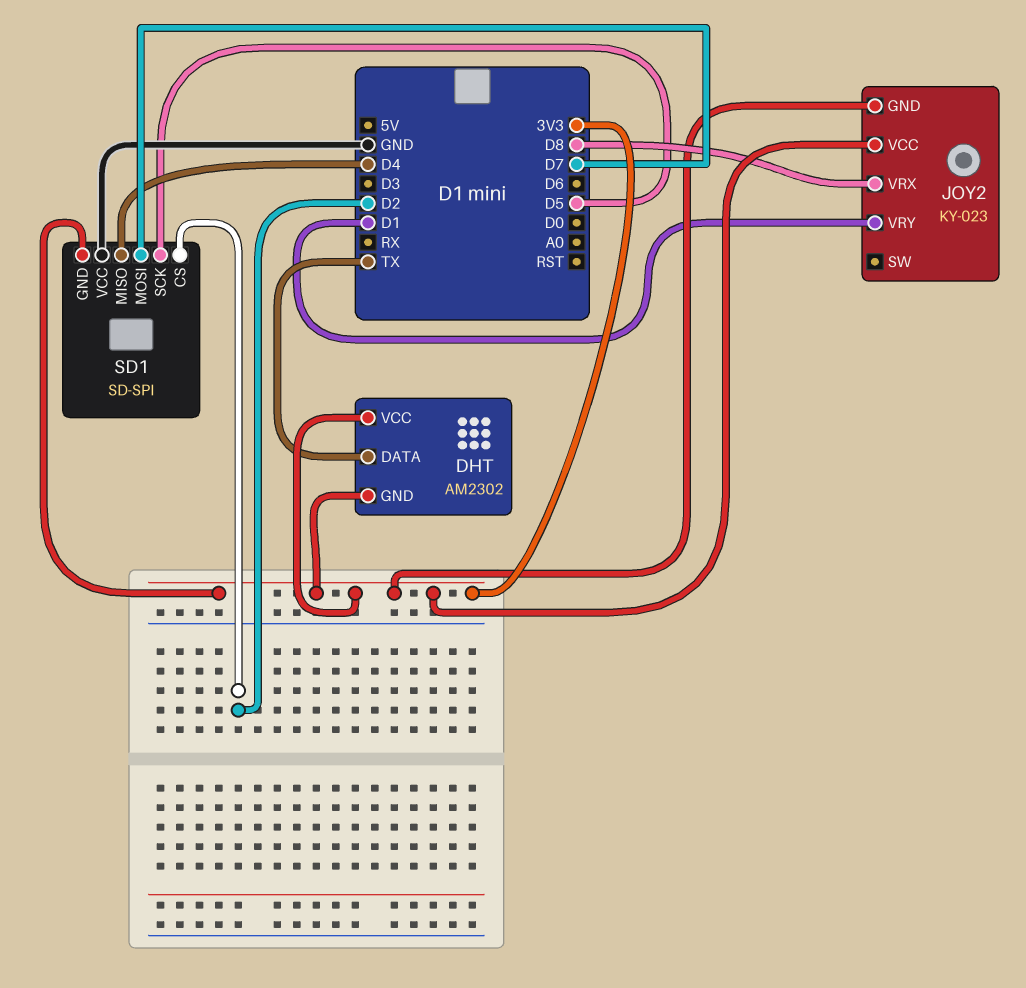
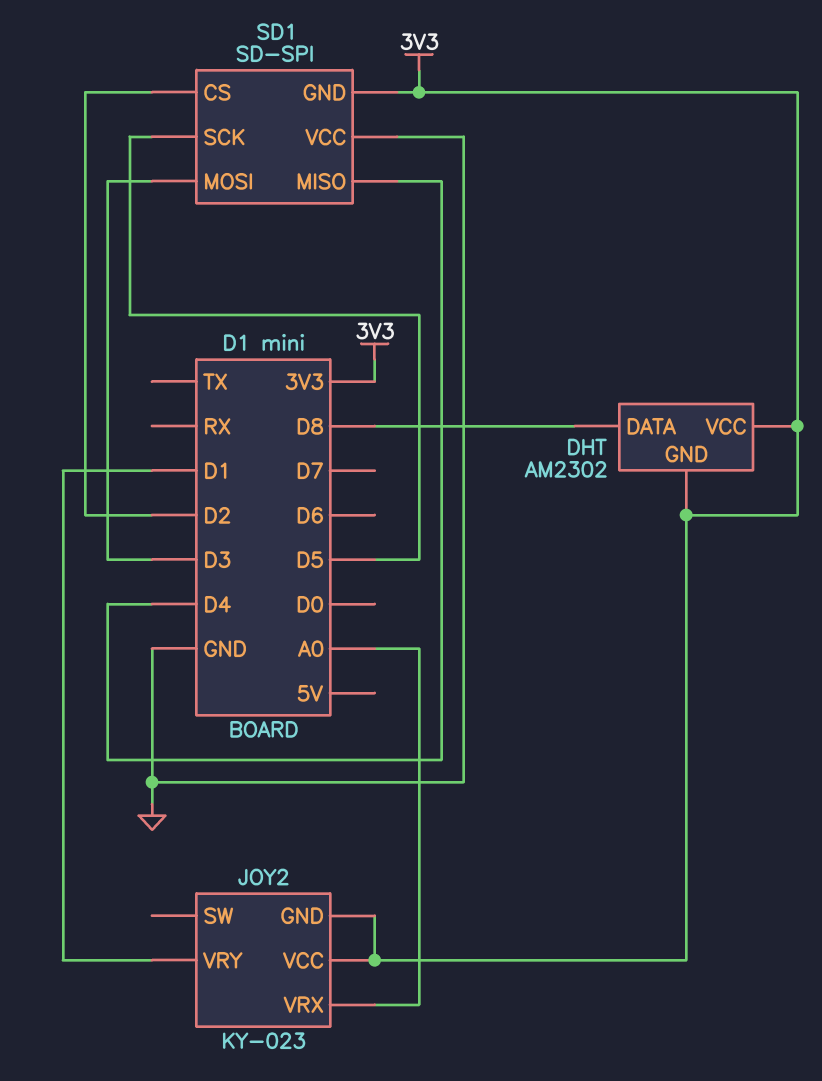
DHT pin DATA: TX -> D8
JOY2 pin VRX: D8 -> A0
SD1 pin MOSI: D7 -> D3

